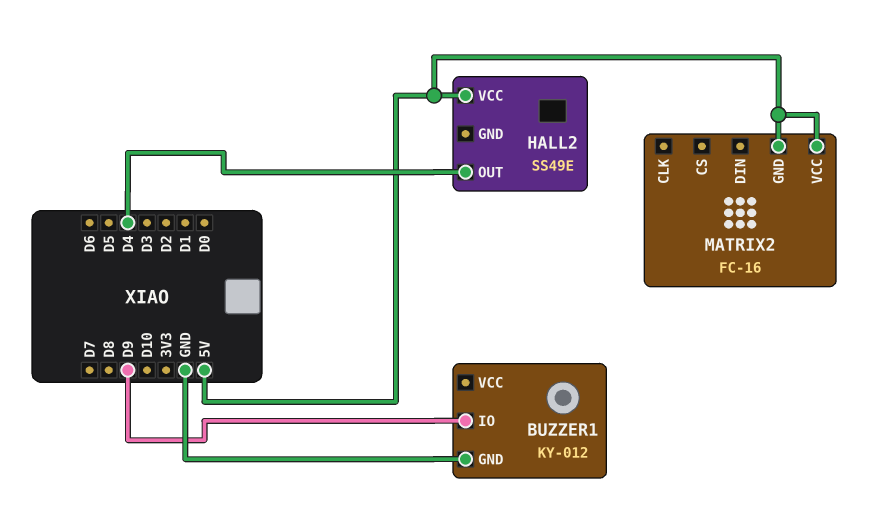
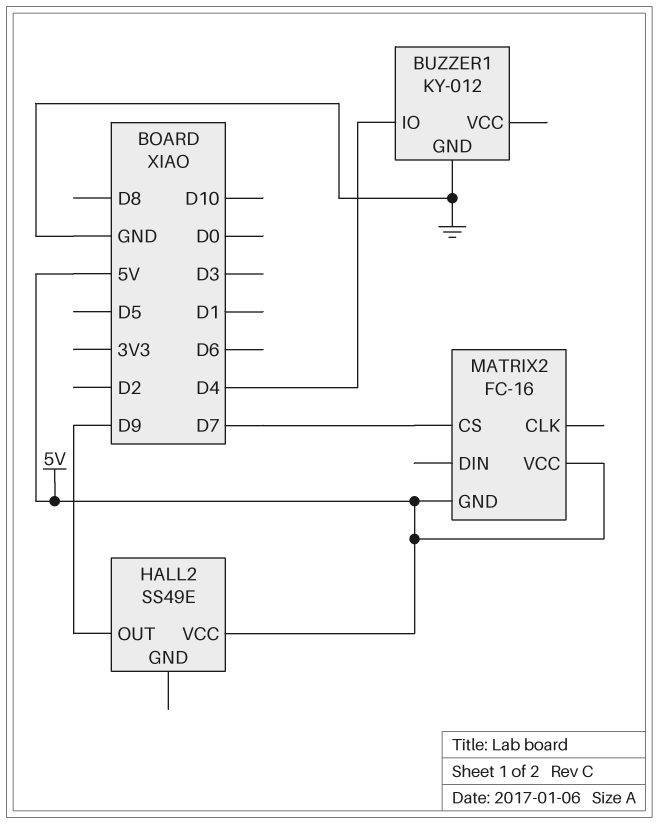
BUZZER1 pin IO: D9 -> D4
HALL2 pin OUT: D4 -> D9
MATRIX2 pin CS: none -> D7

